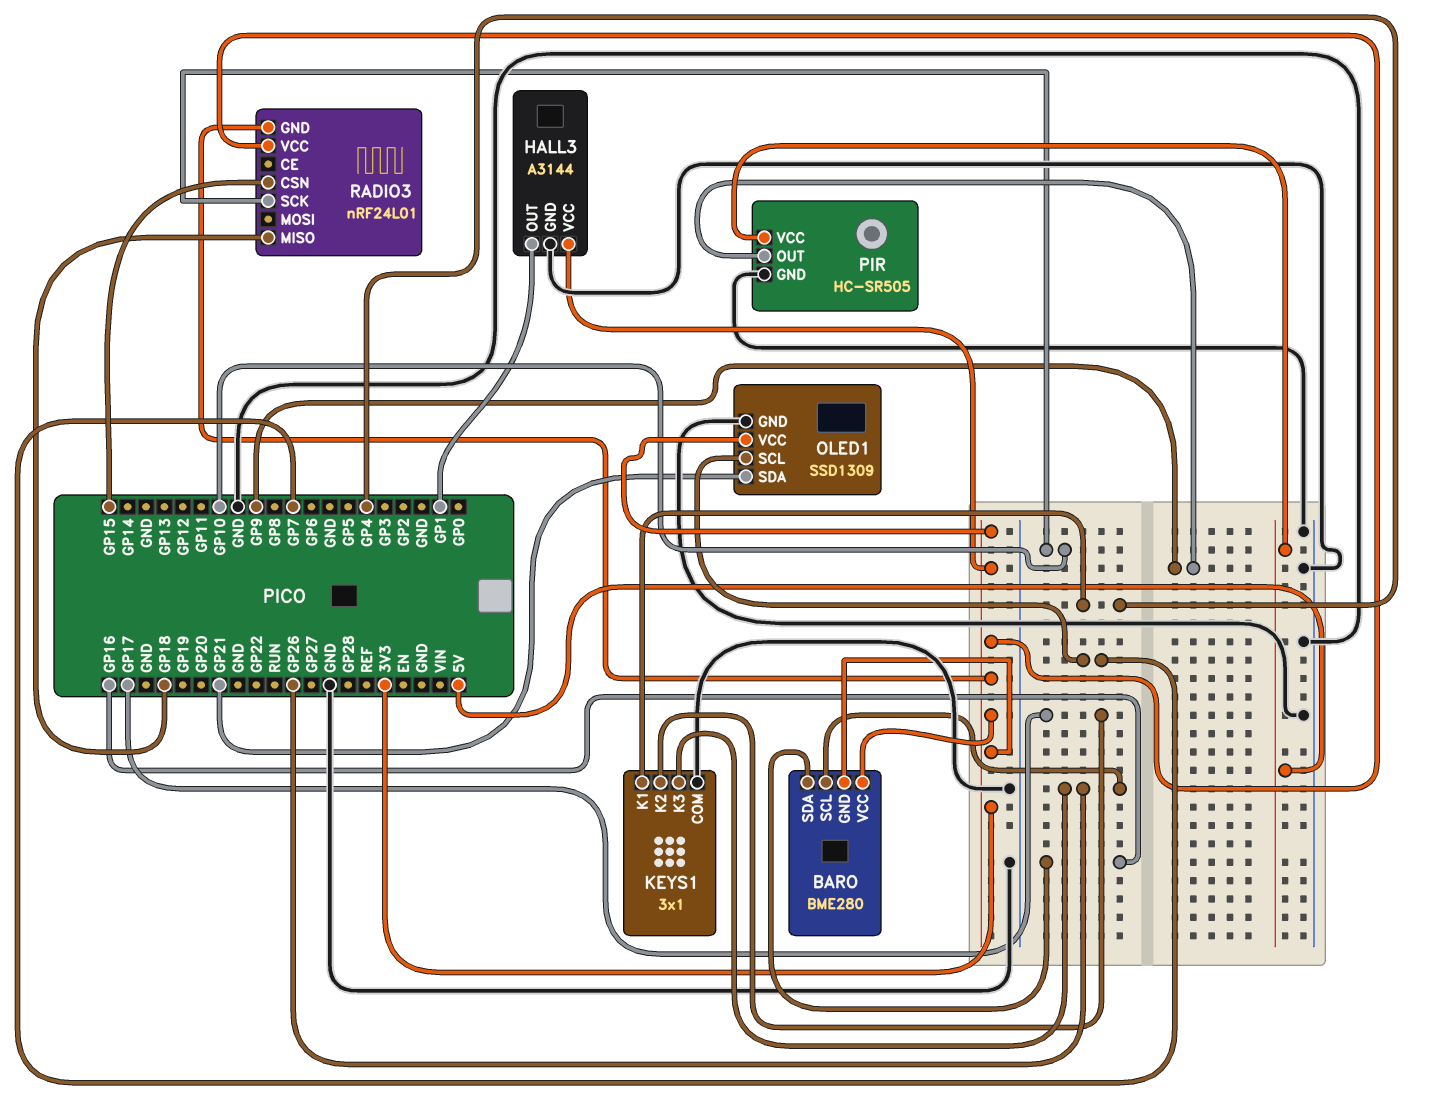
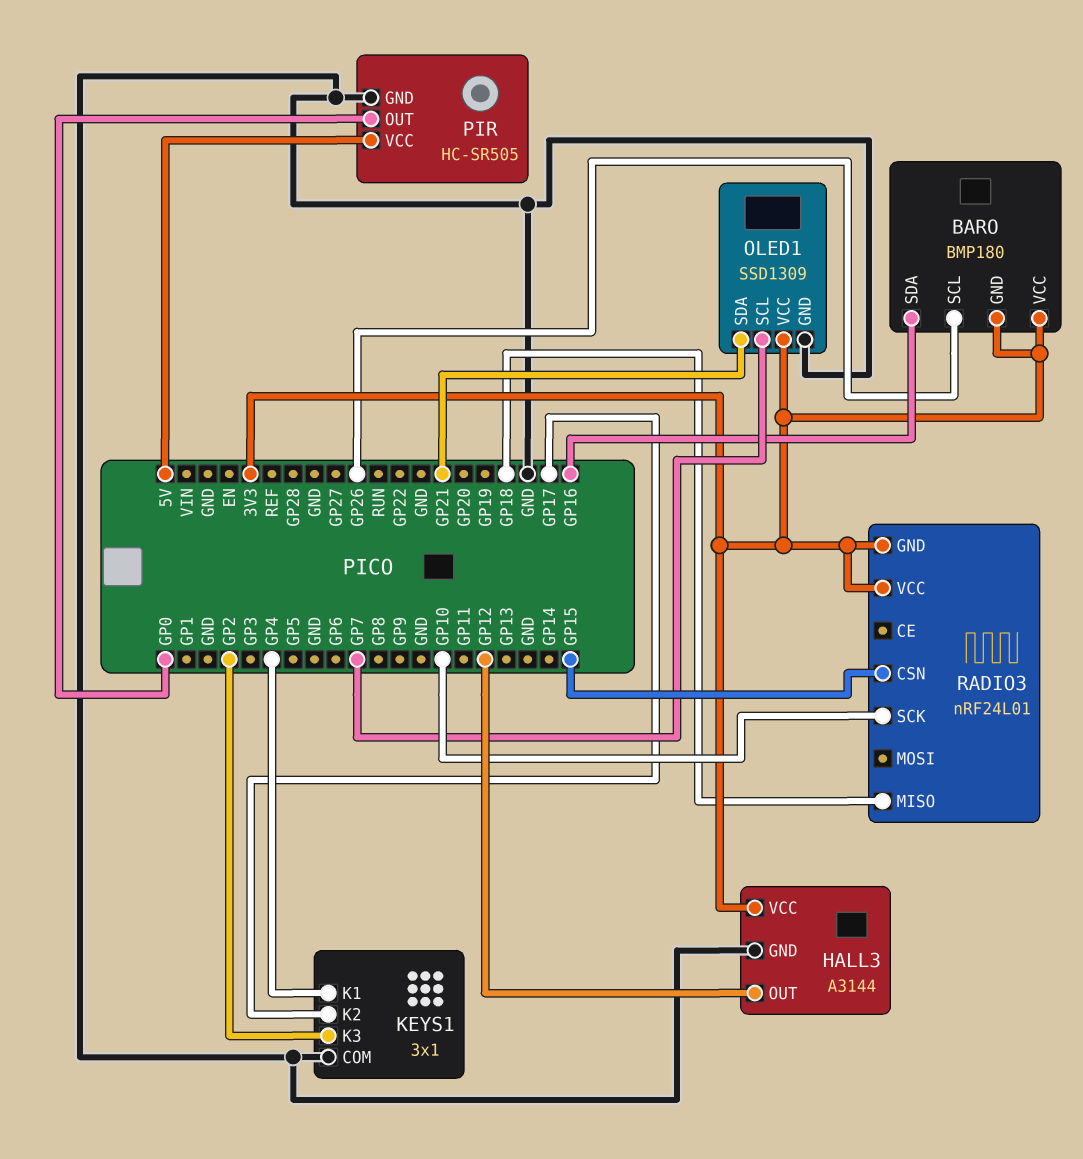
BARO: BME280 -> BMP180
HALL3 pin OUT: GP1 -> GP12
KEYS1 pin K3: GP26 -> GP2
PIR pin OUT: GP9 -> GP0

